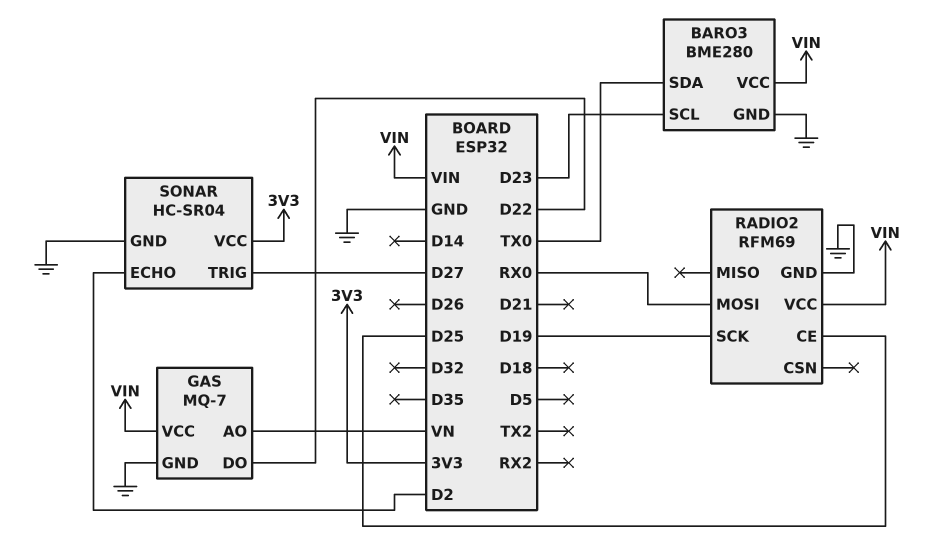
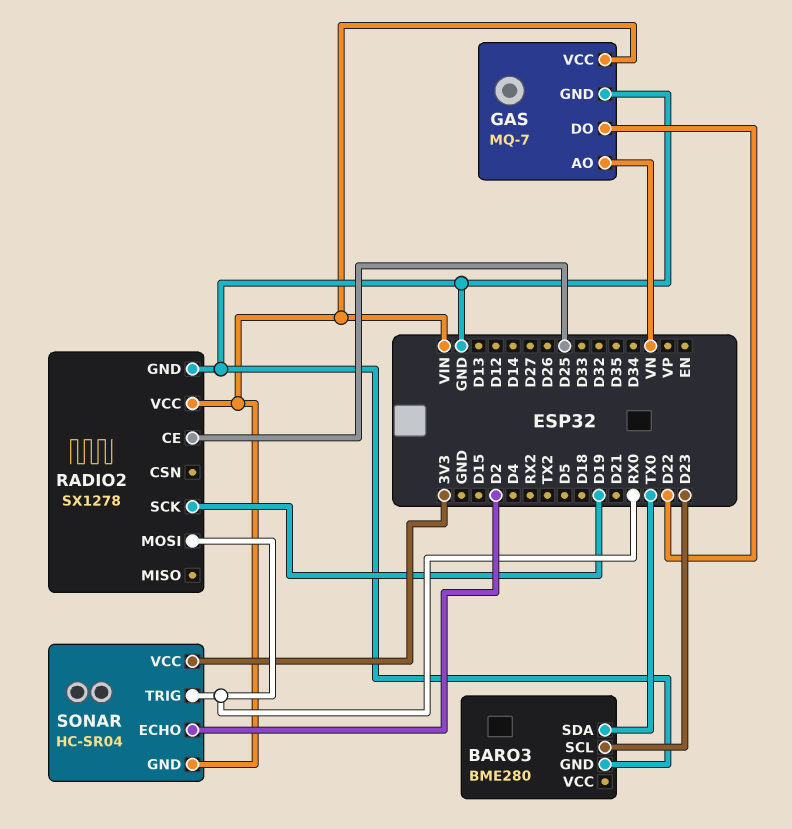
BARO3 pin VCC: VIN -> none
RADIO2: RFM69 -> SX1278
SONAR pin GND: GND -> VIN
SONAR pin TRIG: D27 -> RX0

